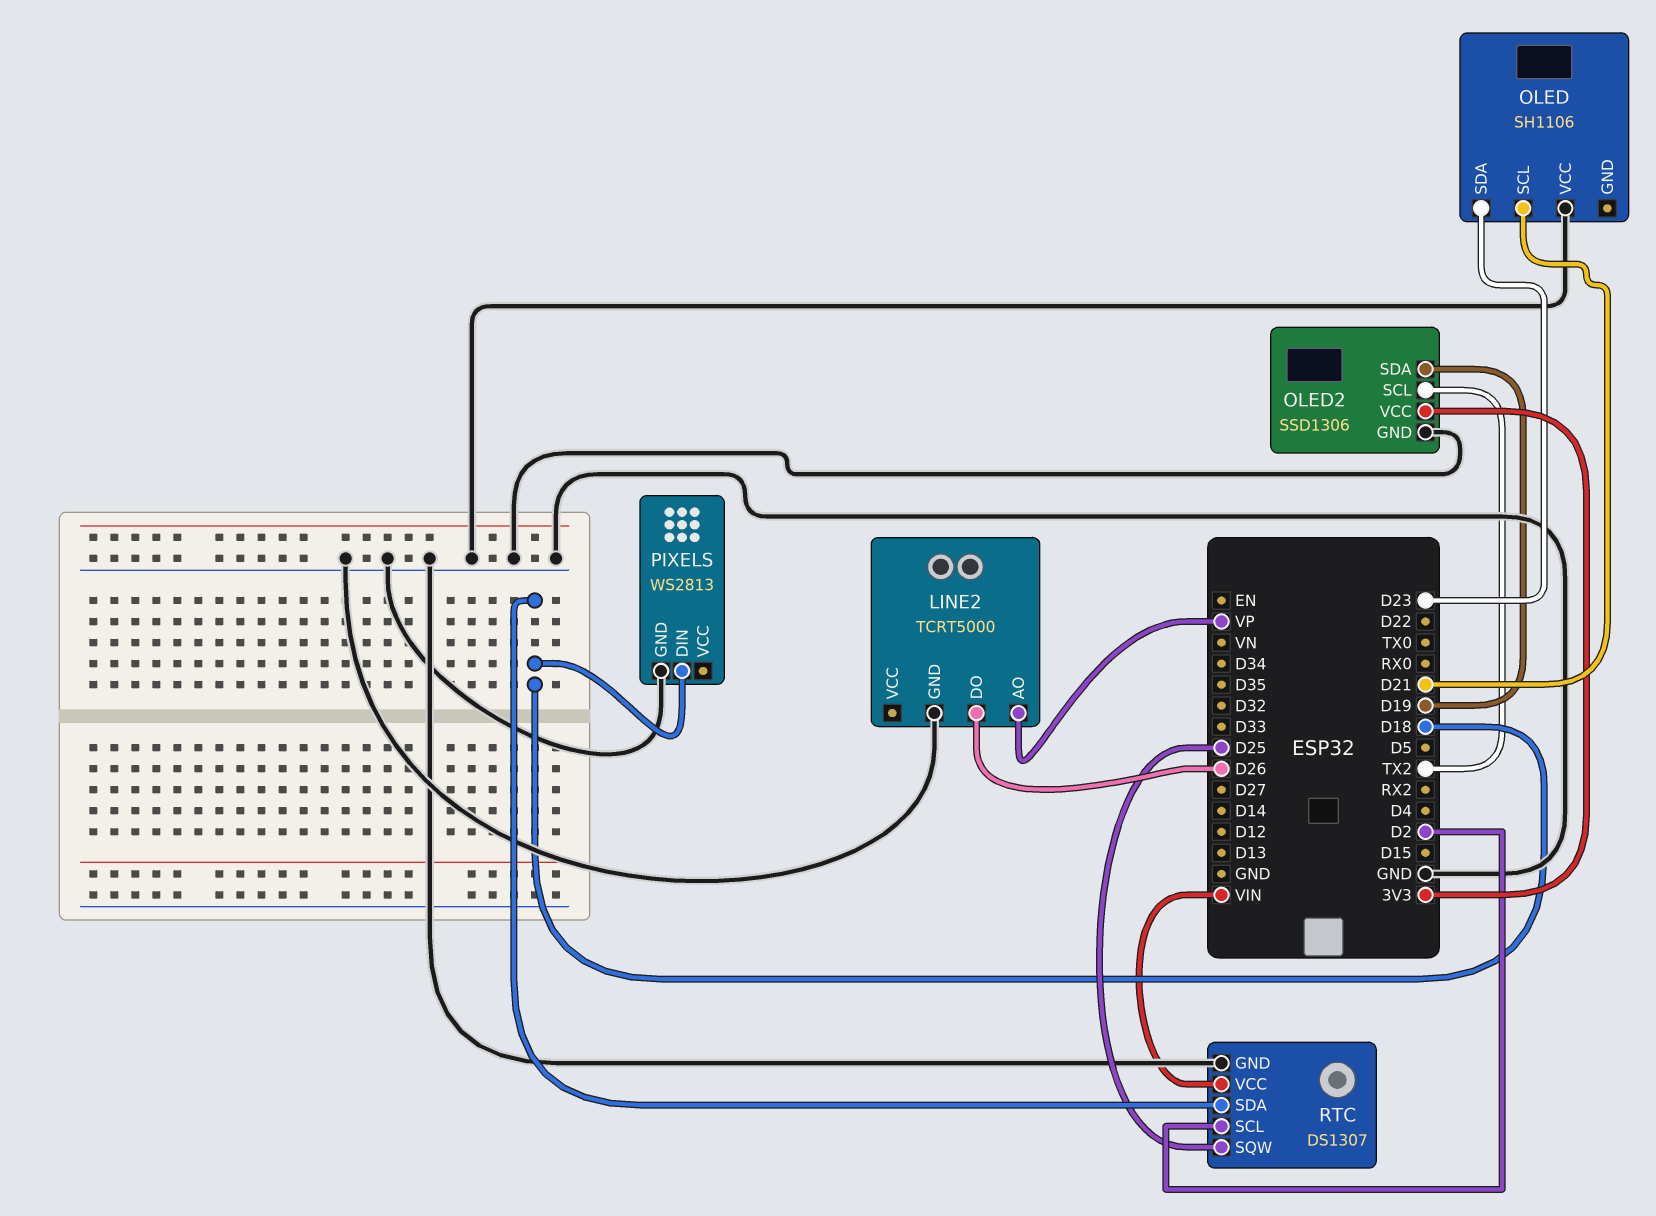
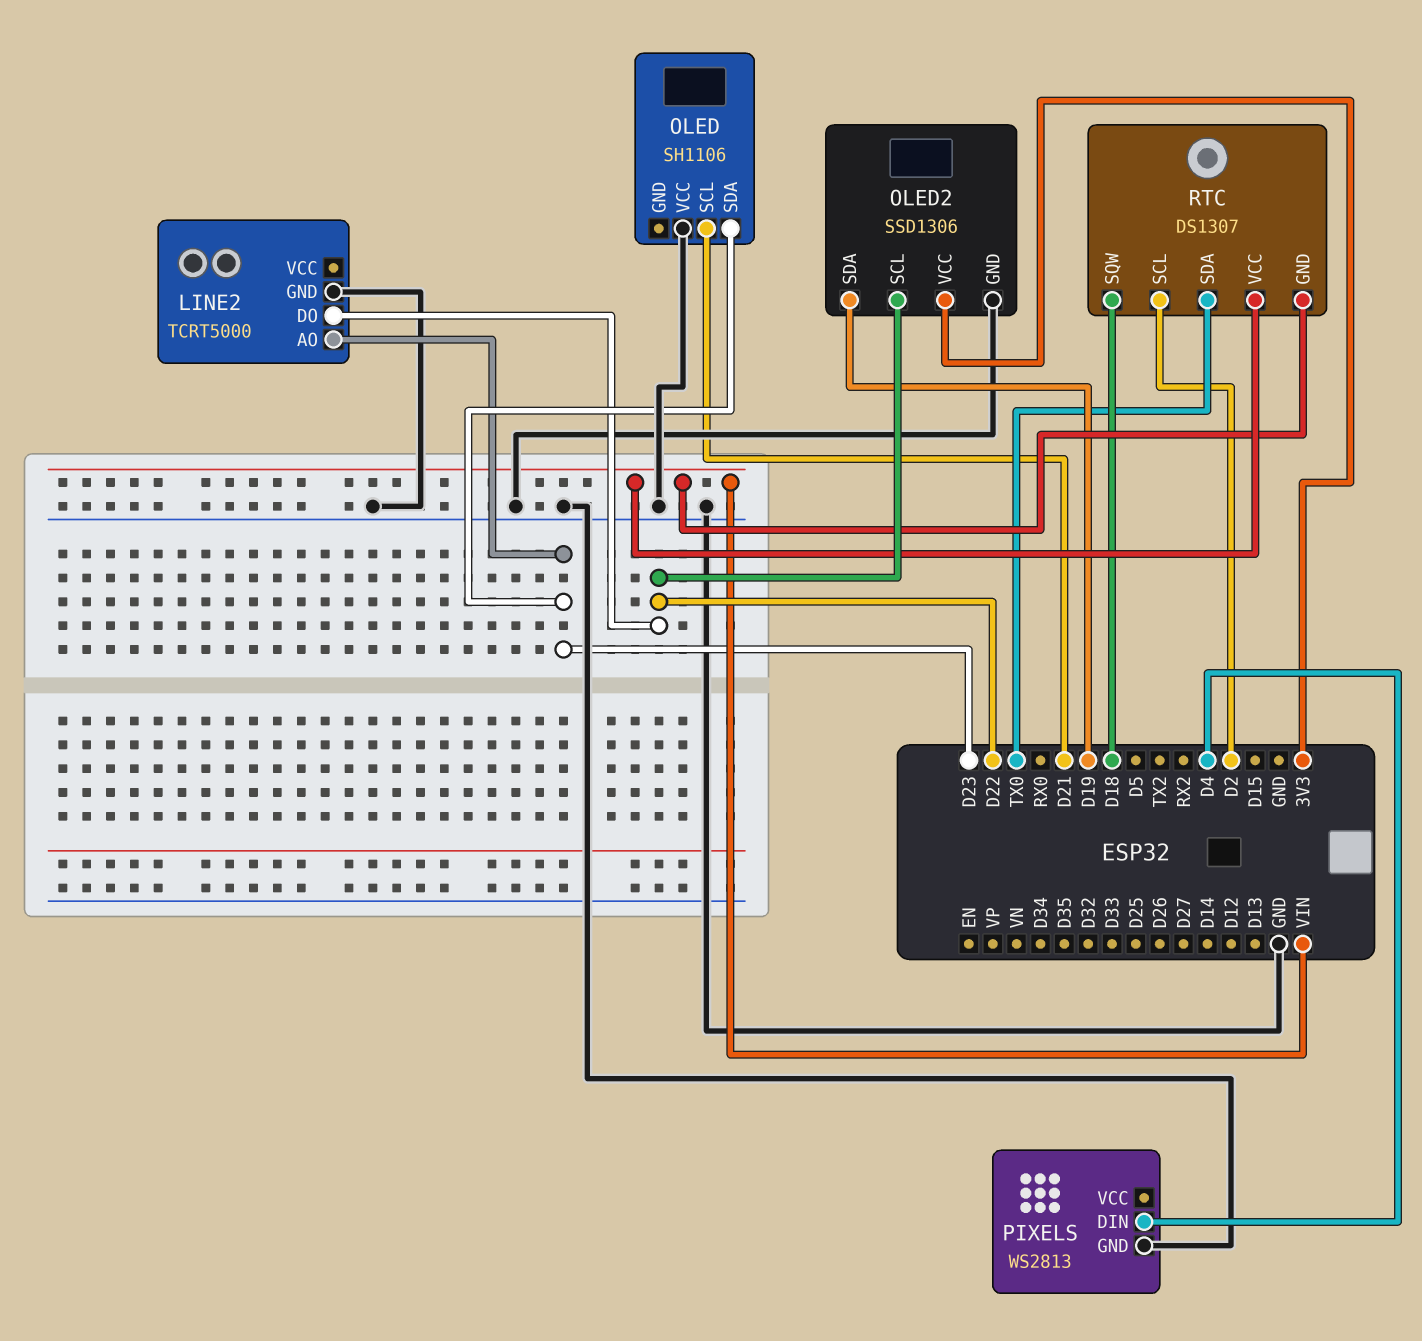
LINE2 pin AO: VP -> D23
LINE2 pin DO: D26 -> D22
OLED2 pin SCL: TX2 -> D22
PIXELS pin DIN: D18 -> D4
RTC pin GND: GND -> VIN
RTC pin SDA: D18 -> TX0
RTC pin SQW: D25 -> D18

